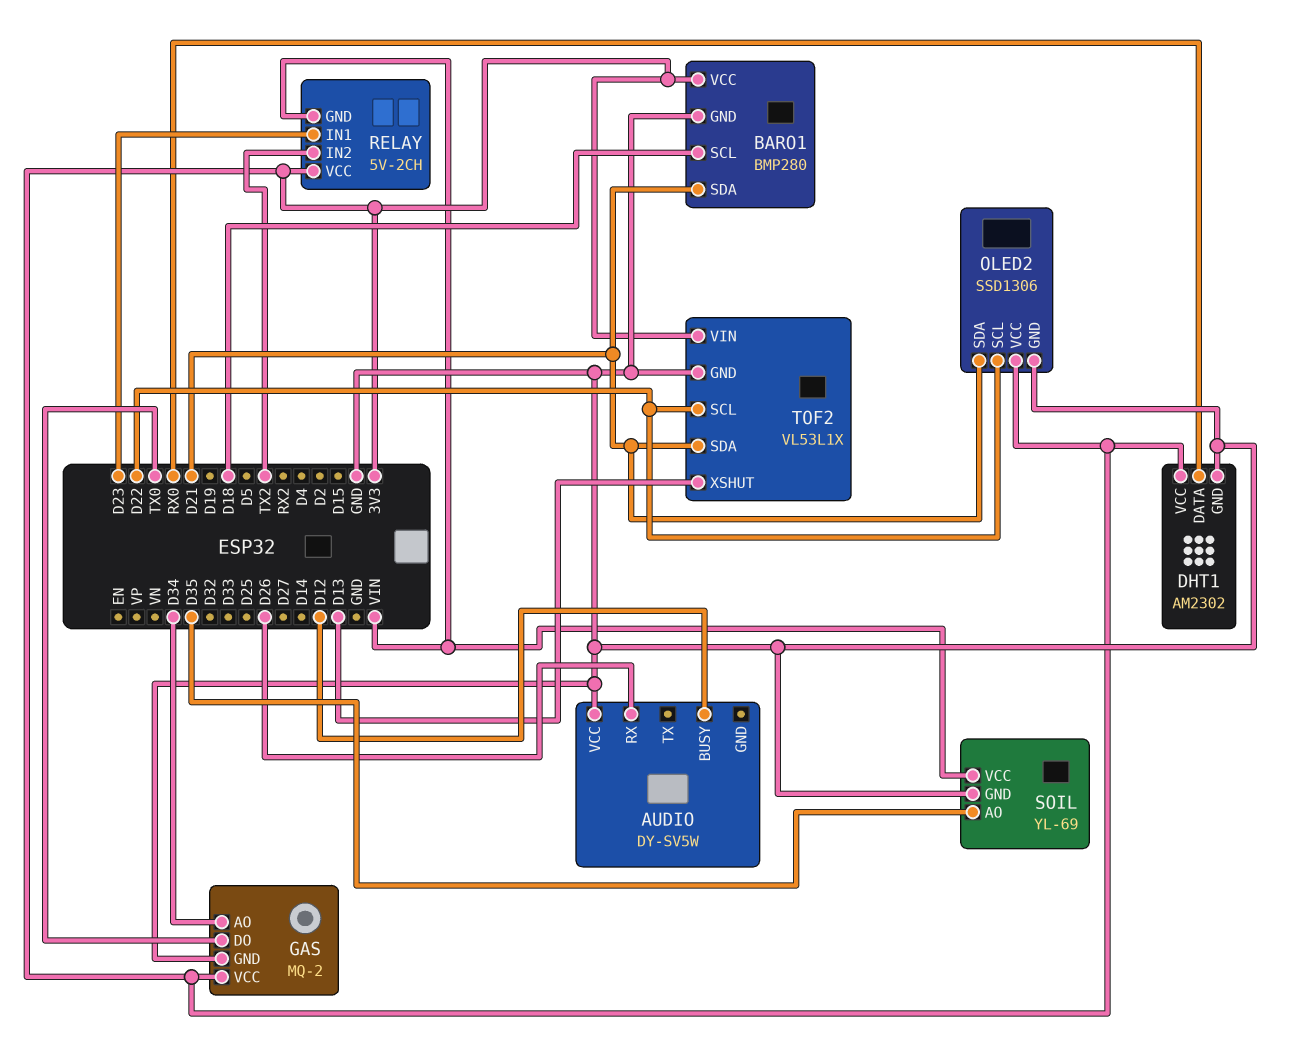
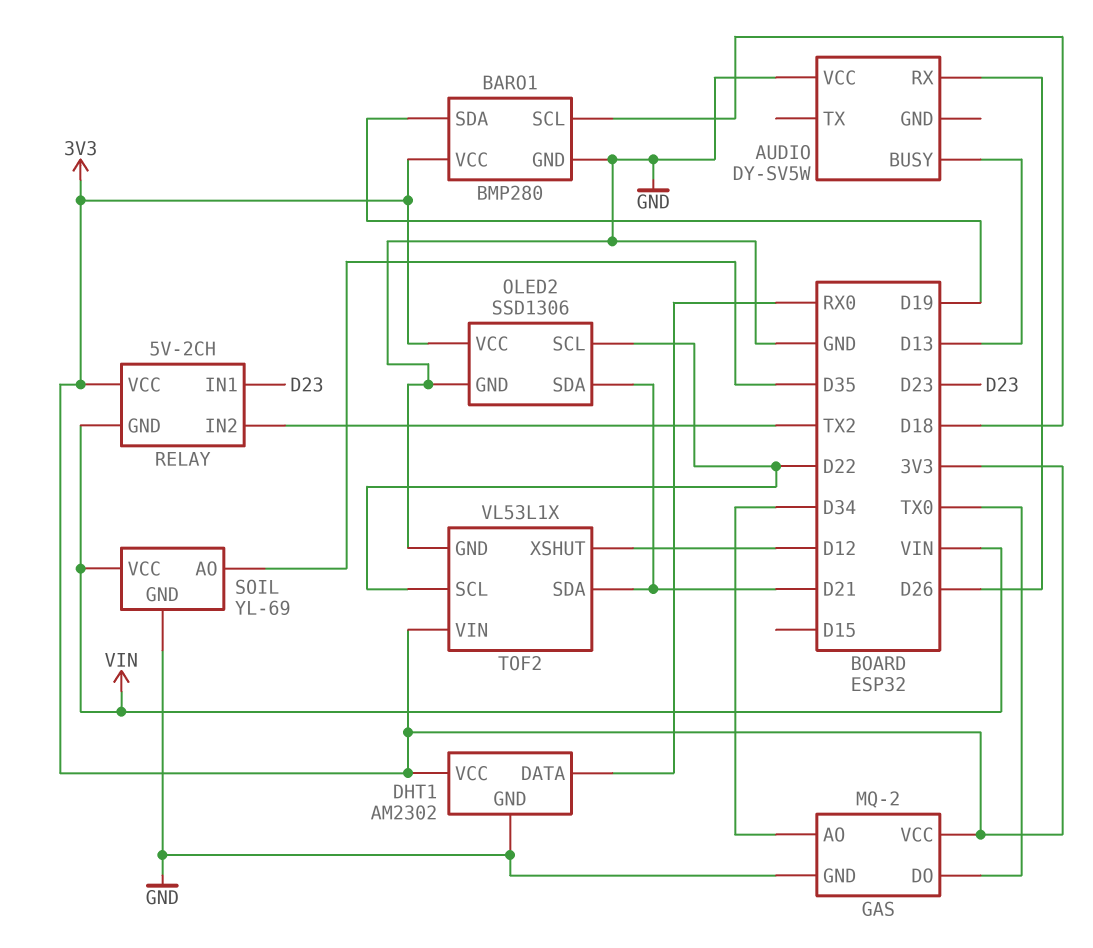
AUDIO pin BUSY: D12 -> D13
BARO1 pin SDA: D21 -> D19
TOF2 pin XSHUT: D13 -> D12

